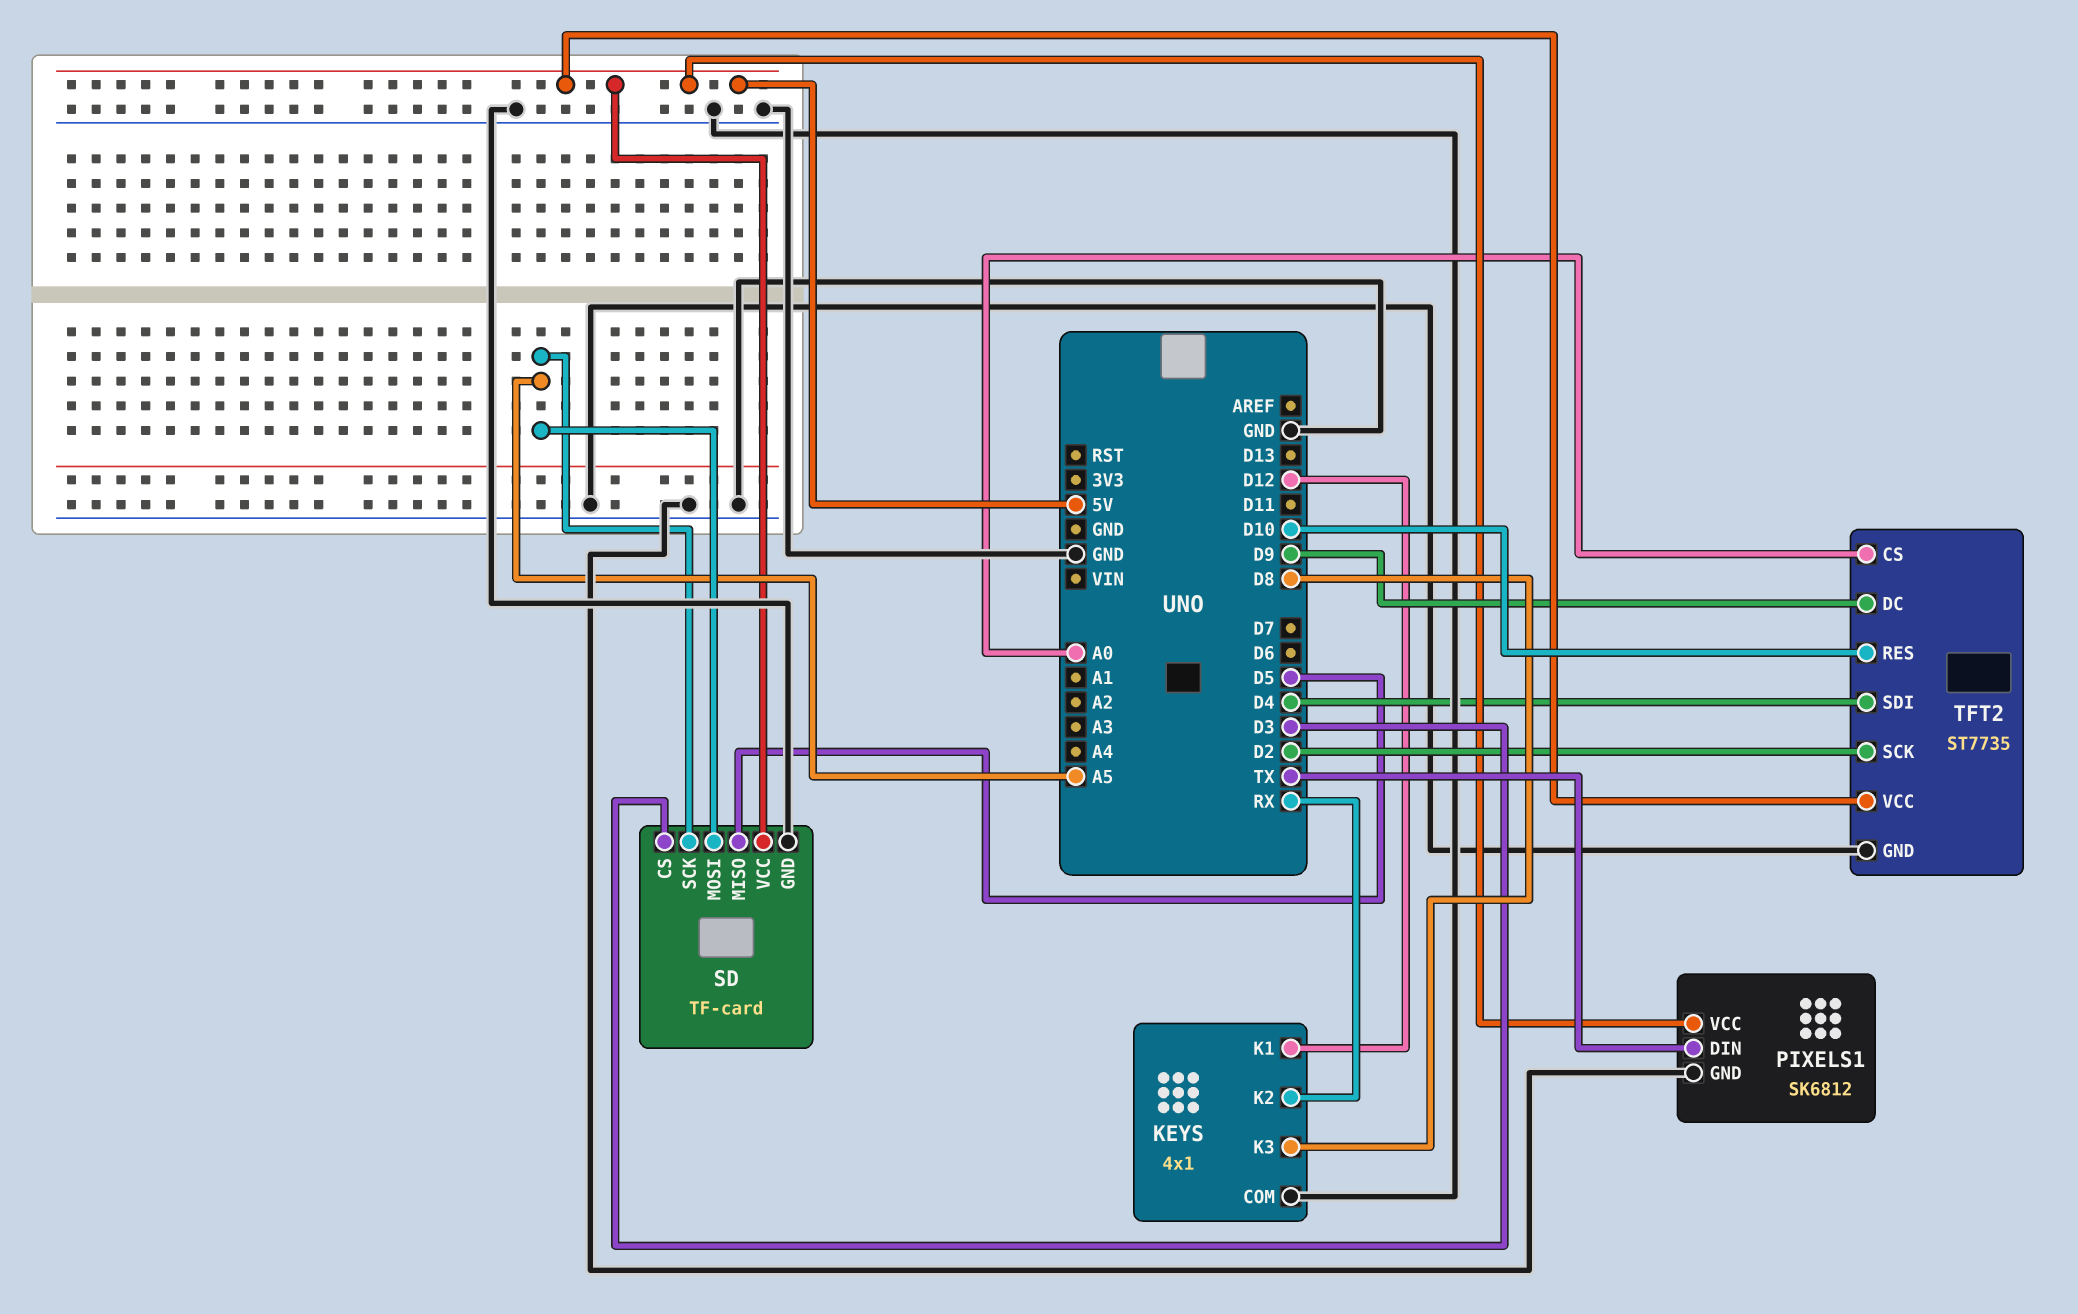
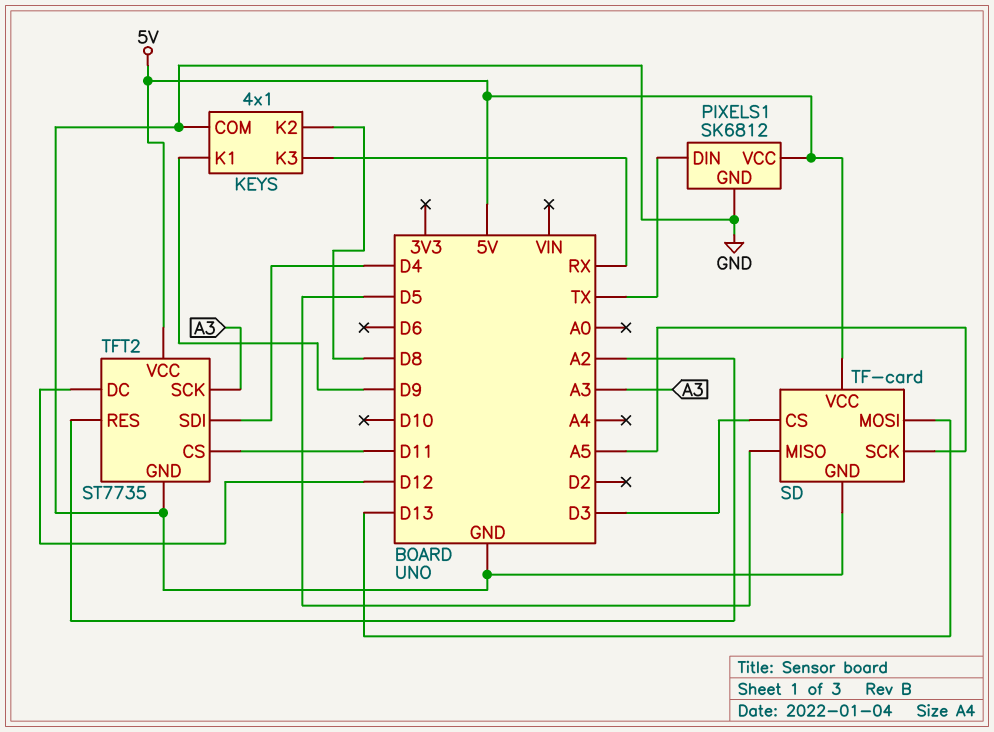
KEYS pin K1: D12 -> D9
KEYS pin K2: RX -> D8
KEYS pin K3: D8 -> RX
SD pin MOSI: A5 -> D13
TFT2 pin CS: A0 -> D11
TFT2 pin DC: D9 -> D12
TFT2 pin RES: D10 -> A2
TFT2 pin SCK: D2 -> A3

